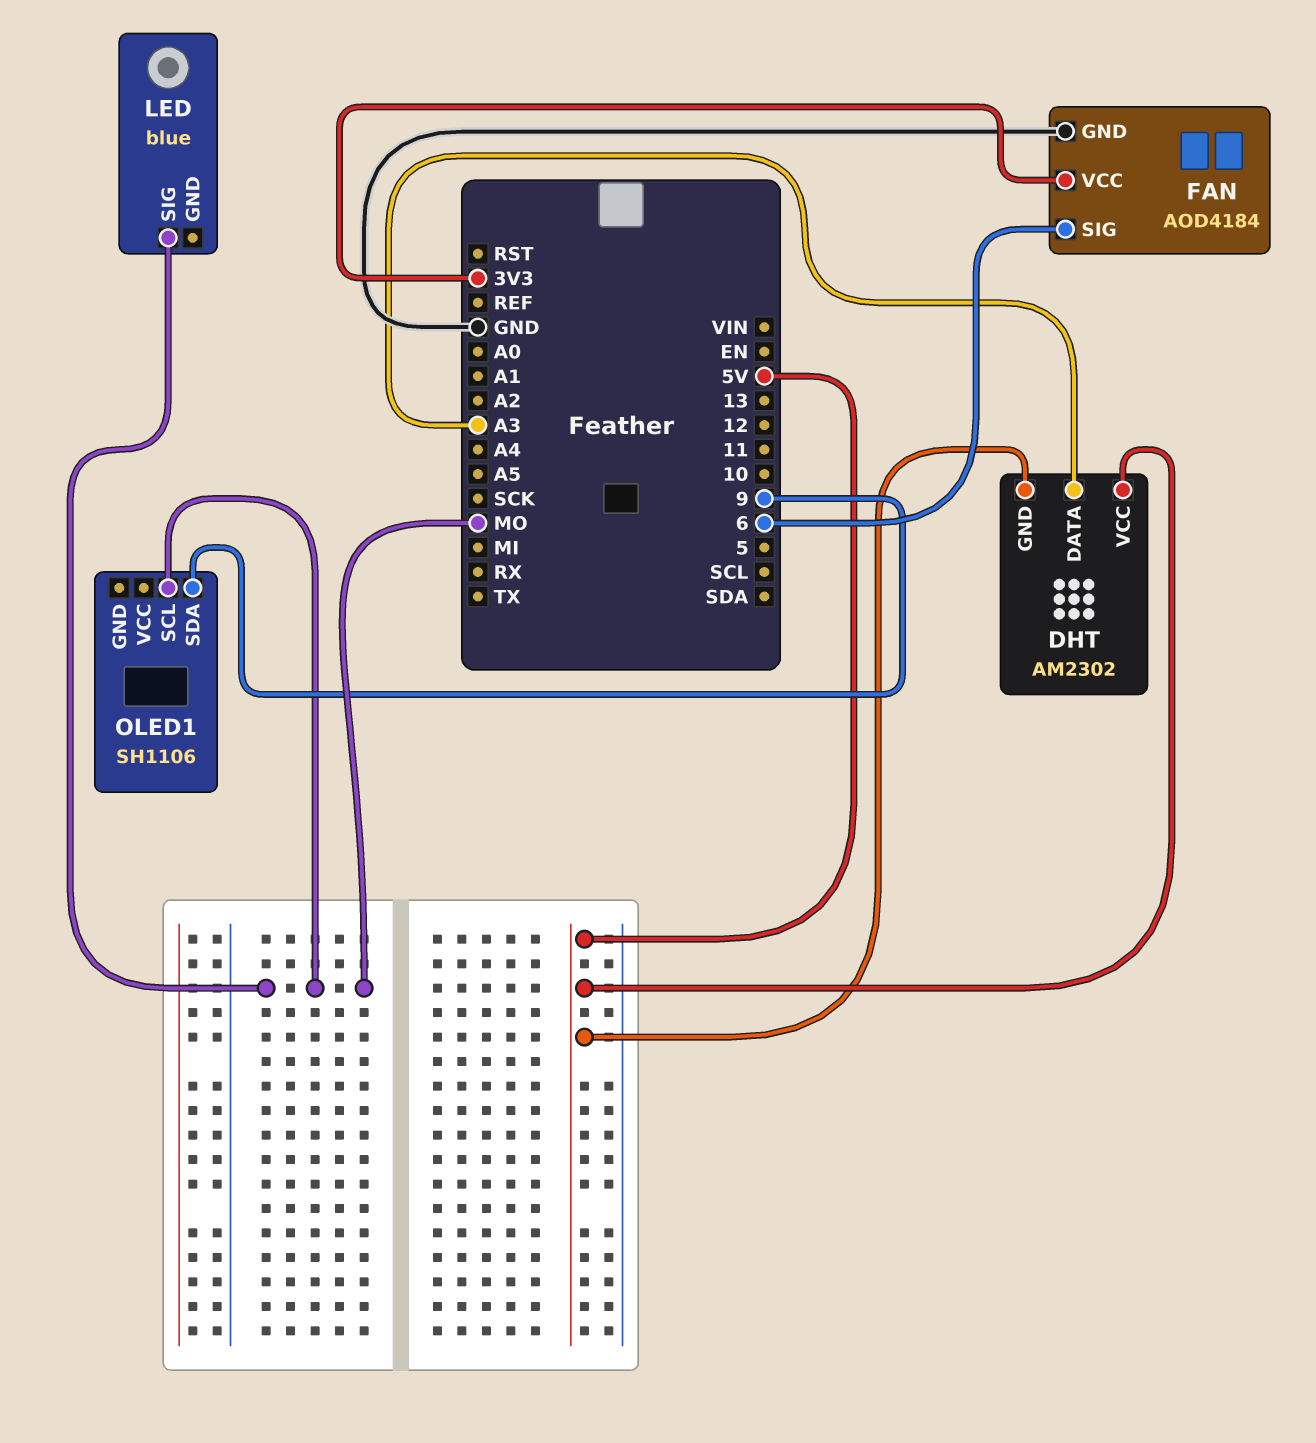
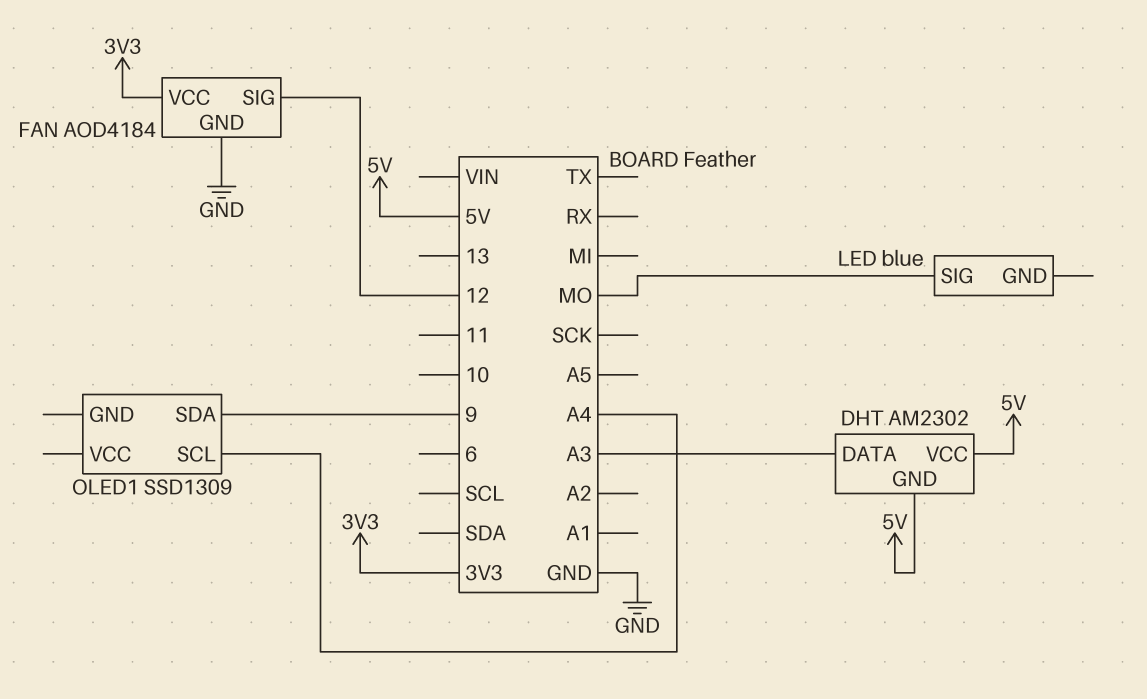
FAN pin SIG: 6 -> 12
OLED1: SH1106 -> SSD1309
OLED1 pin SCL: MO -> A4

